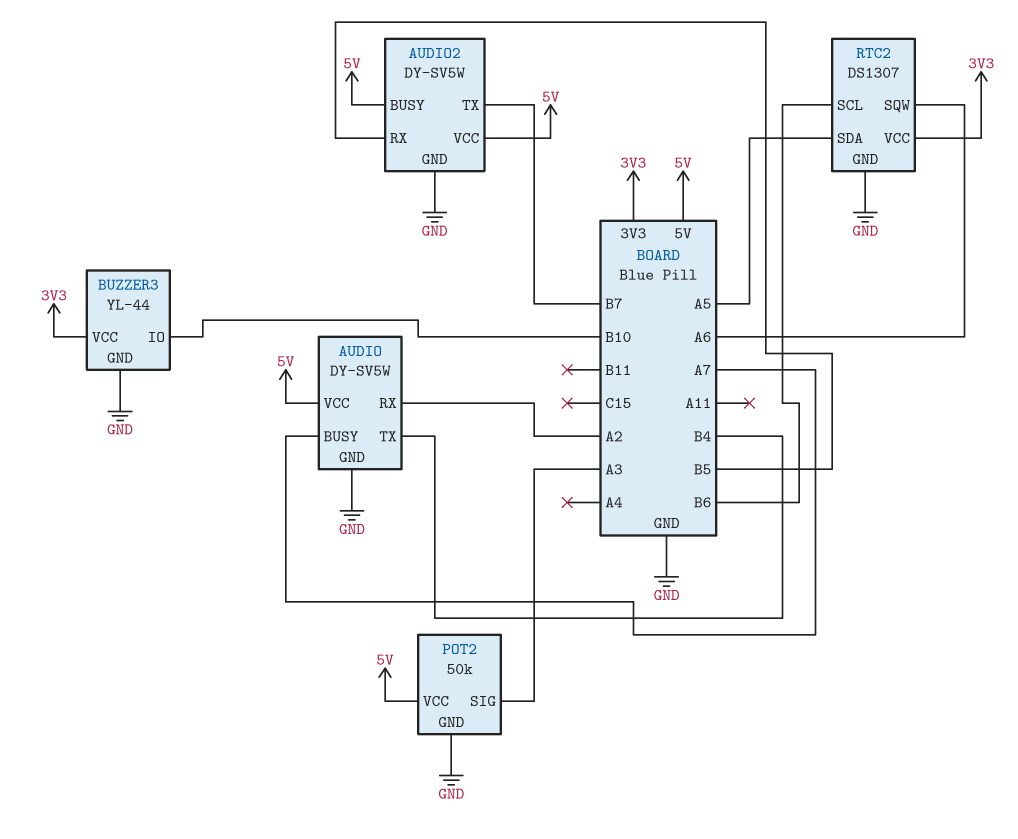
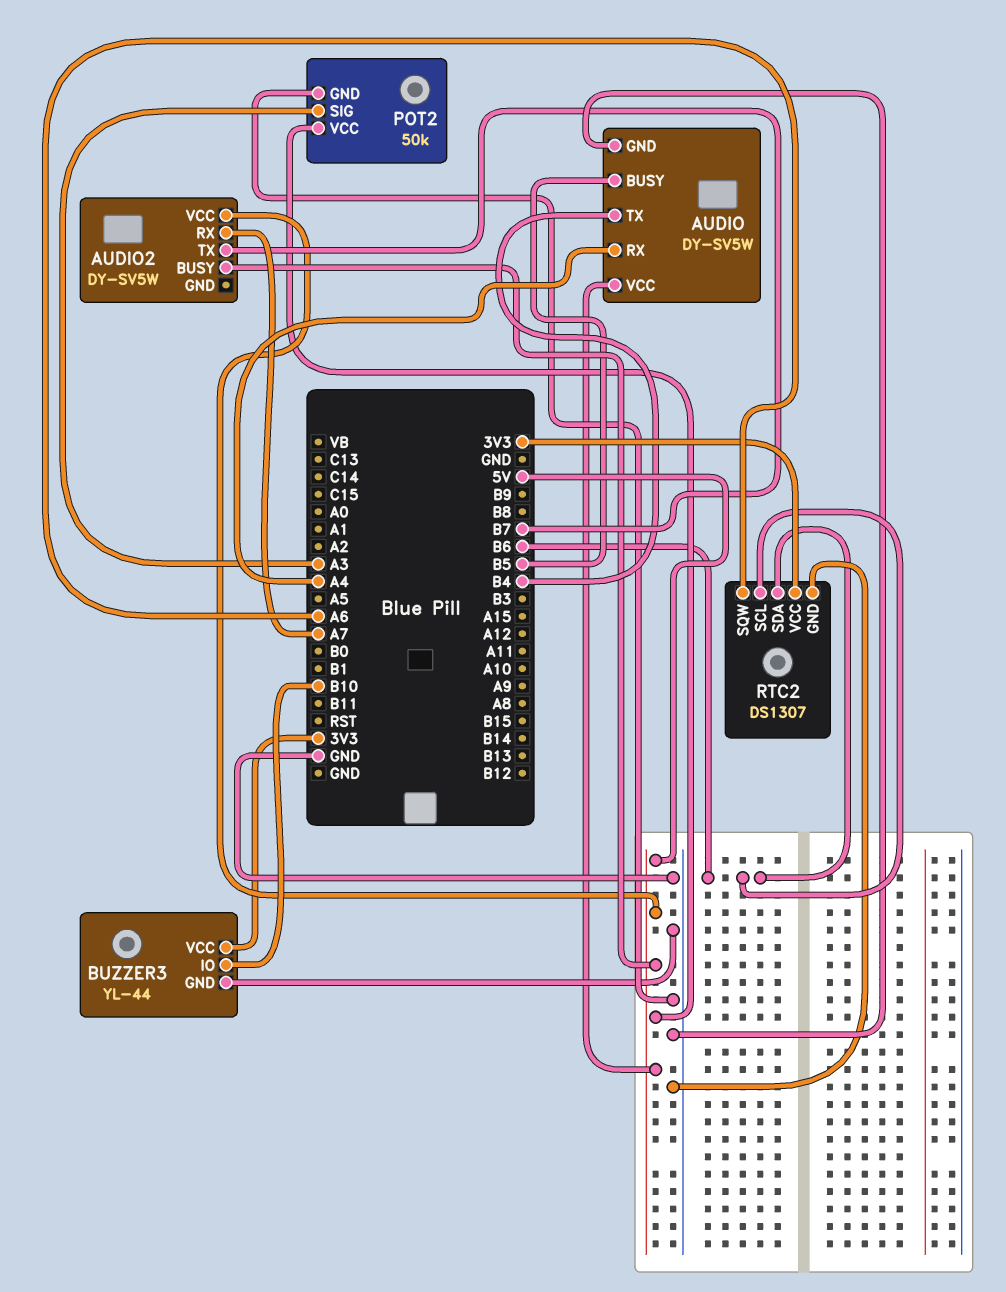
AUDIO pin BUSY: A7 -> B5
AUDIO pin RX: A2 -> A4
AUDIO2 pin GND: GND -> none
AUDIO2 pin RX: B5 -> A7
RTC2 pin SDA: A5 -> B6

